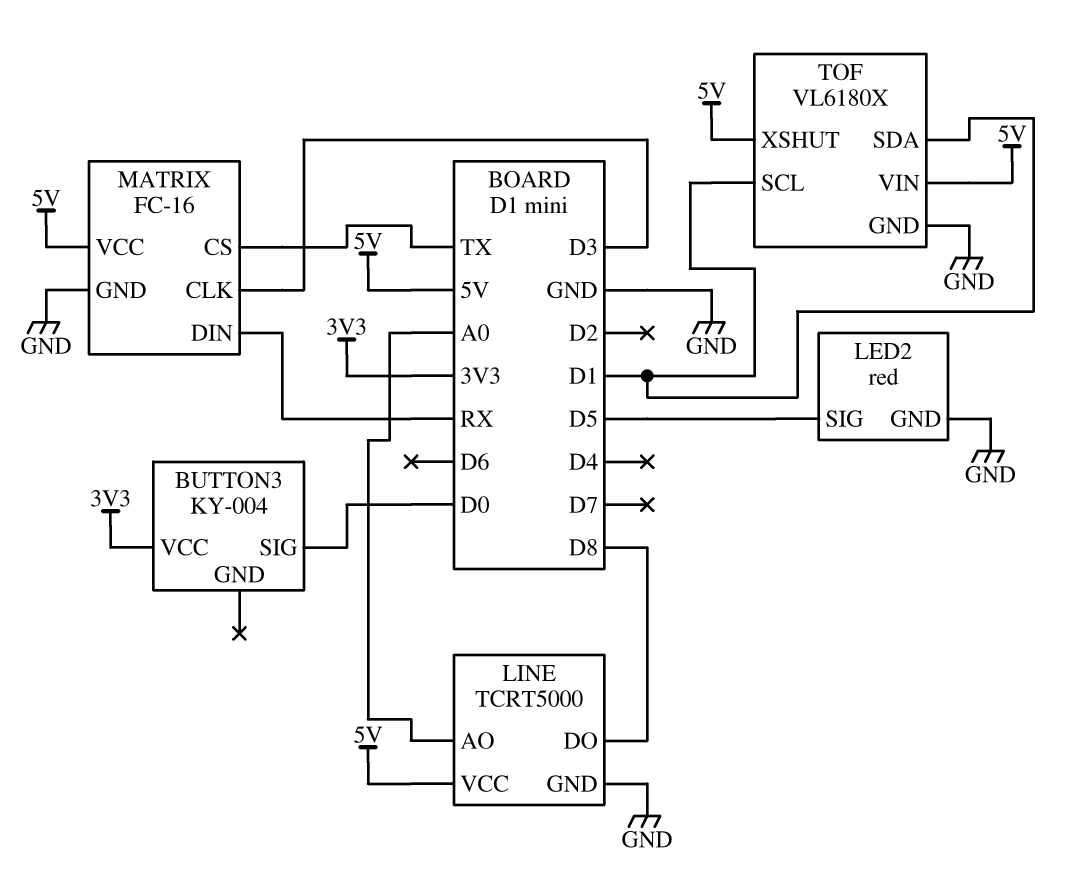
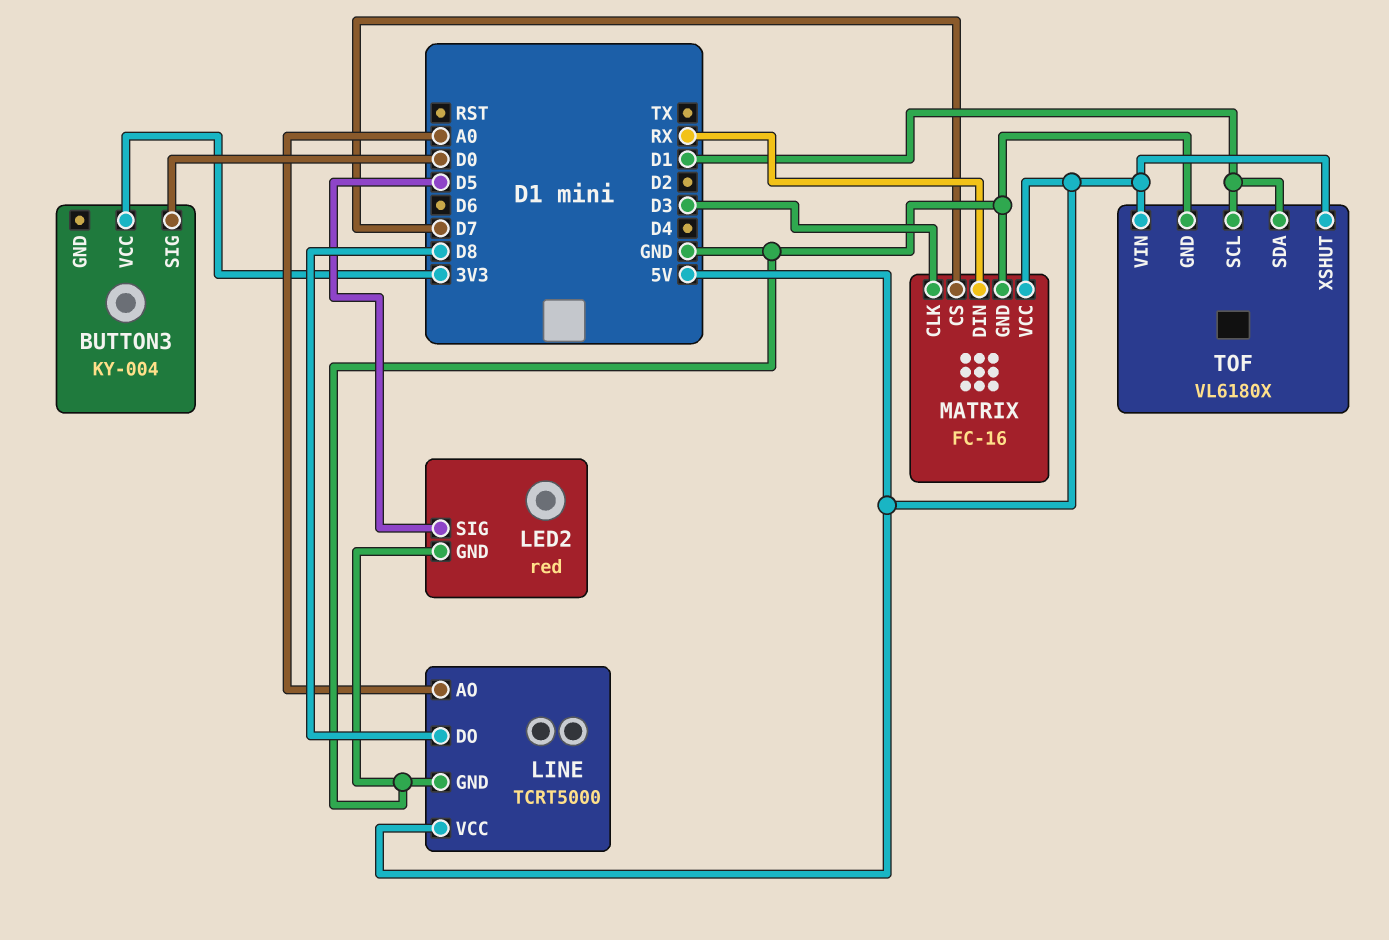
MATRIX pin CS: TX -> D7

